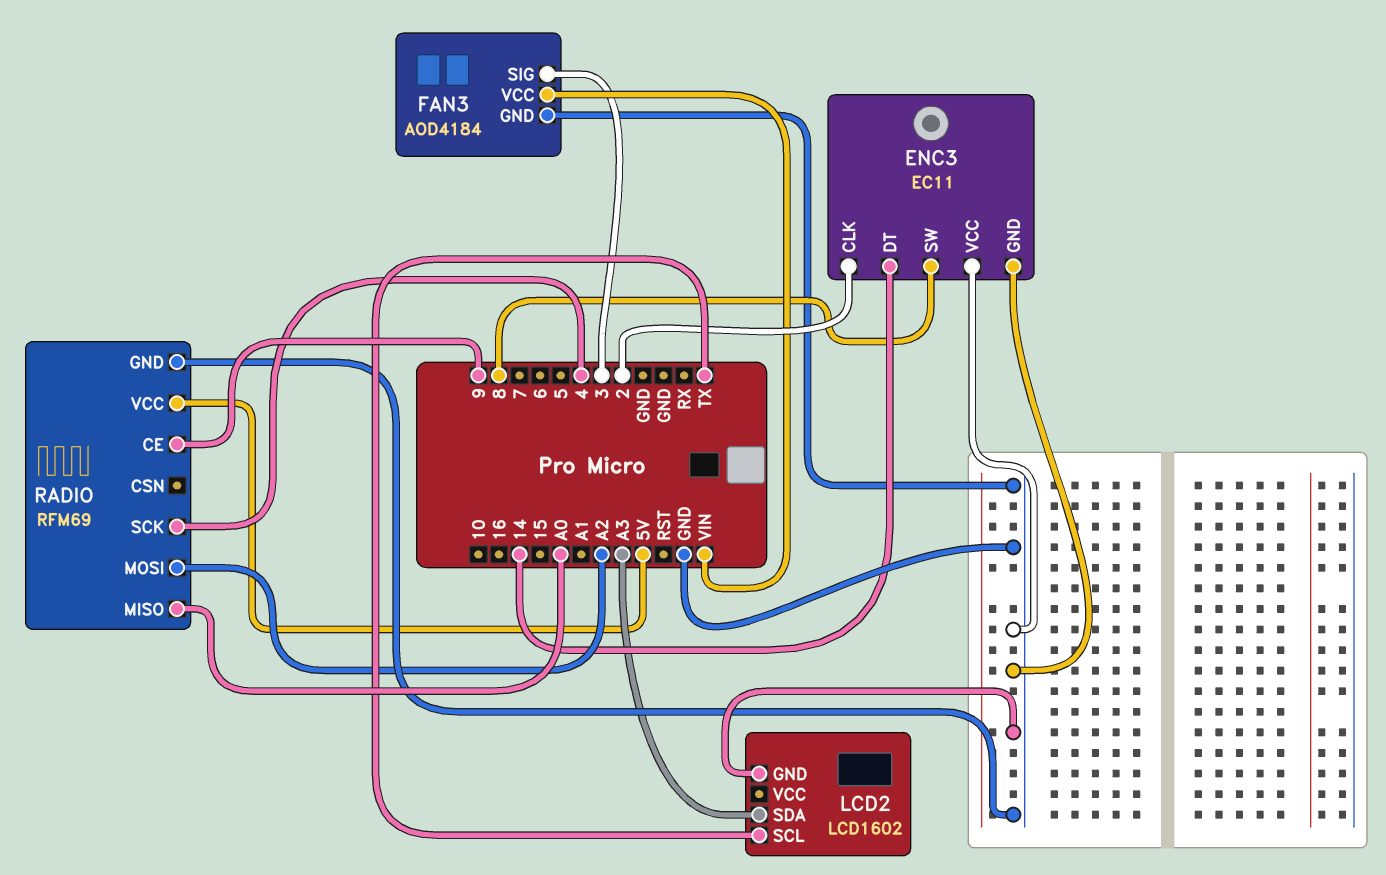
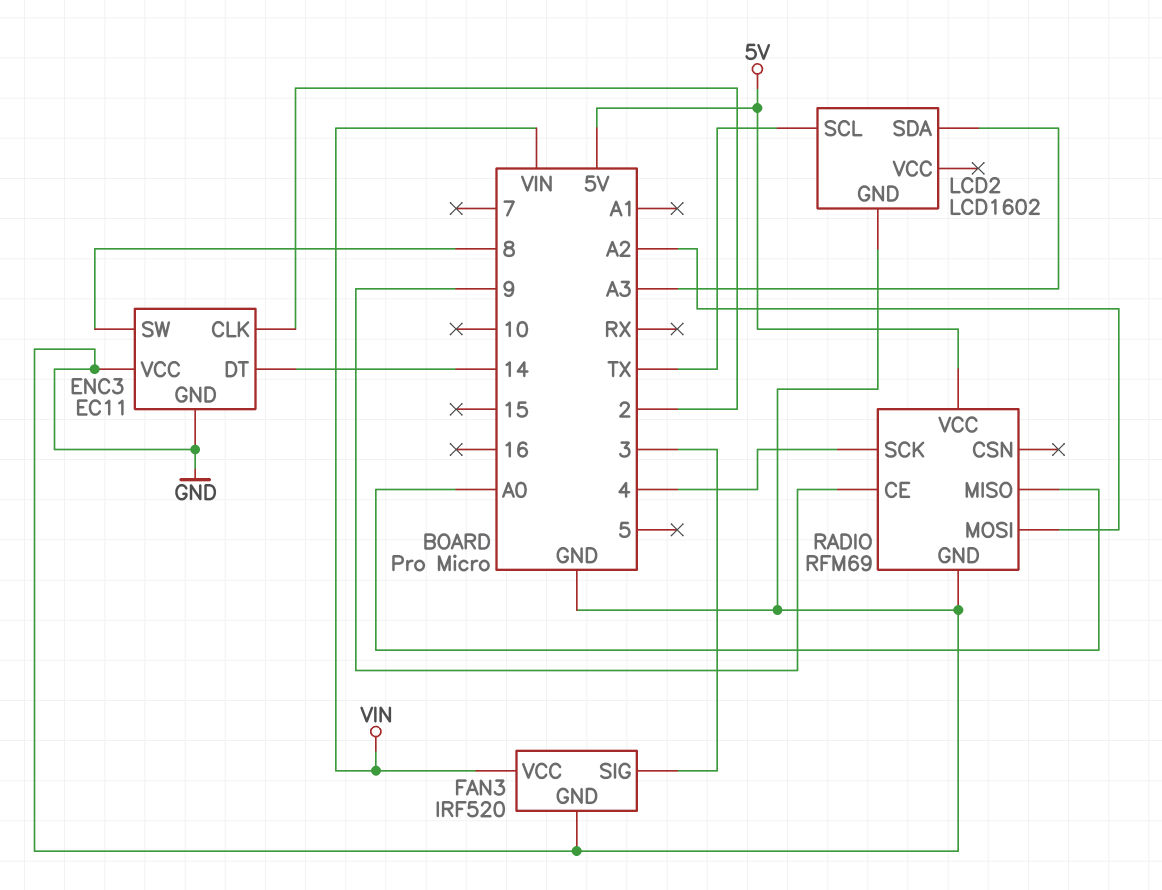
FAN3: AOD4184 -> IRF520

